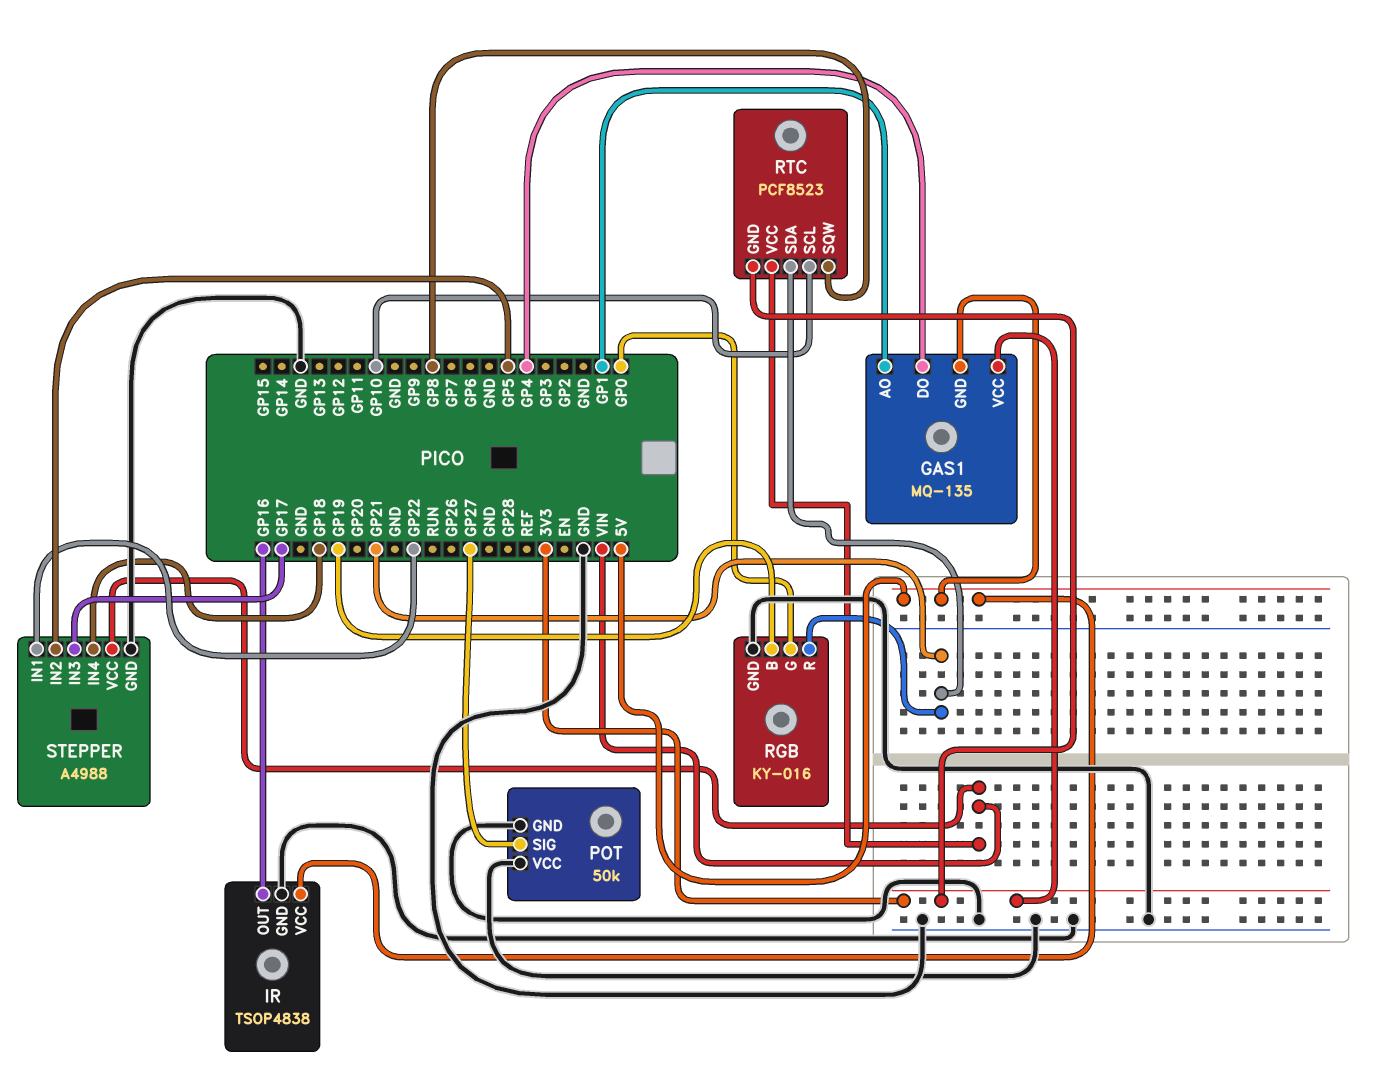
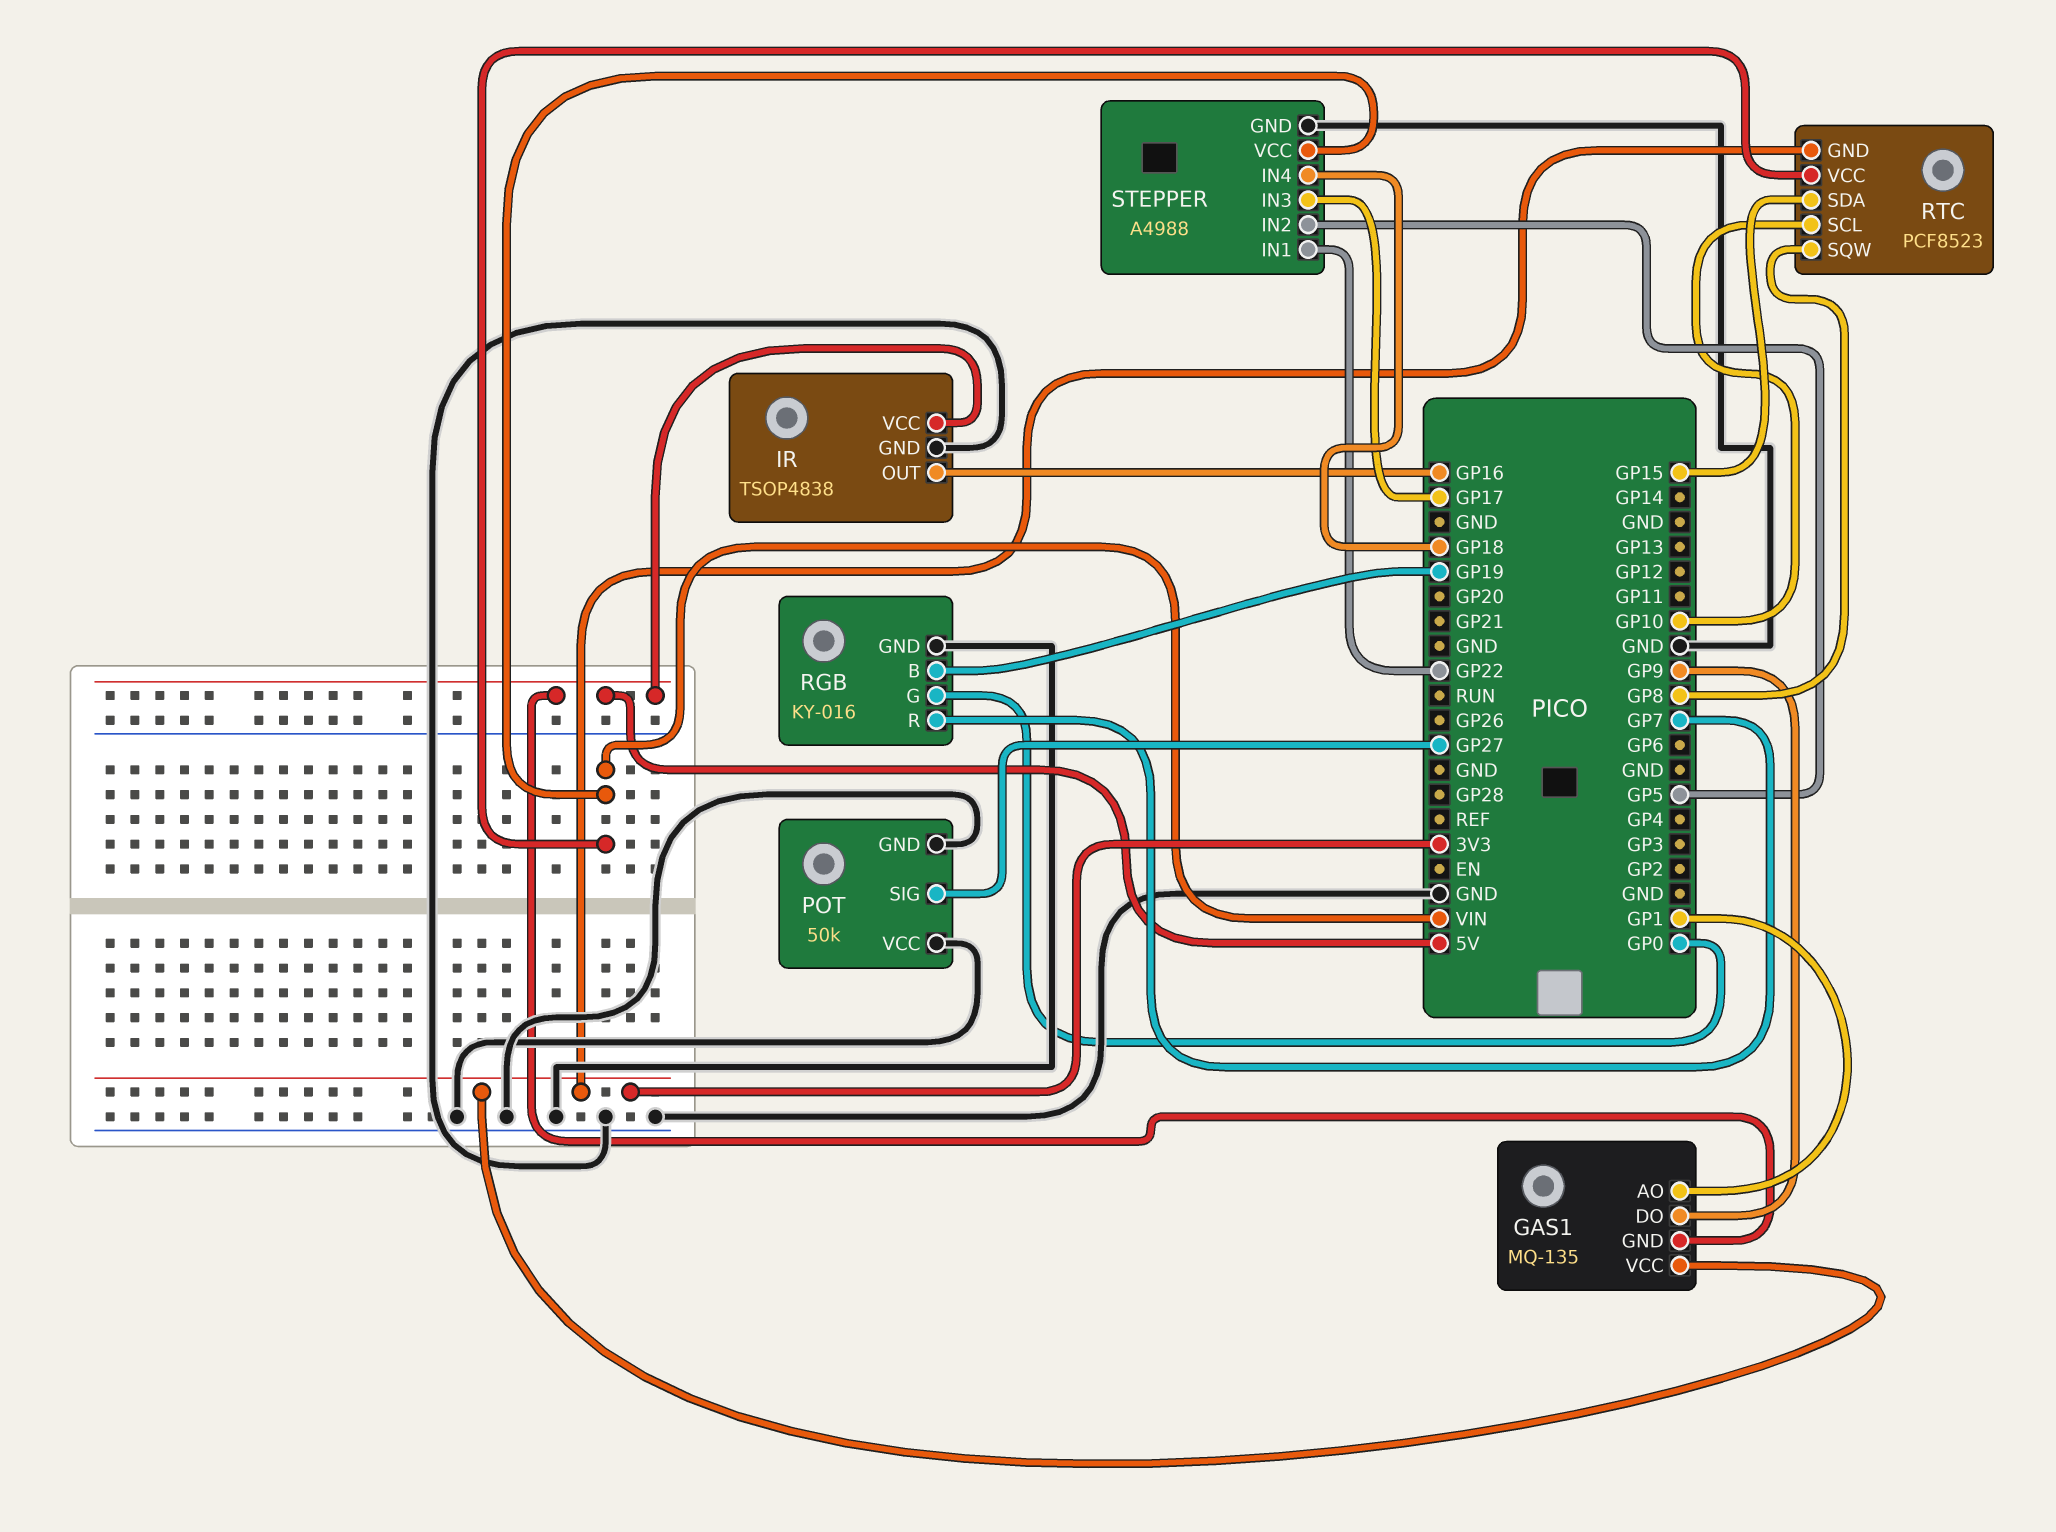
GAS1 pin DO: GP4 -> GP9
RGB pin R: GP21 -> GP7
RTC pin SDA: GP21 -> GP15

